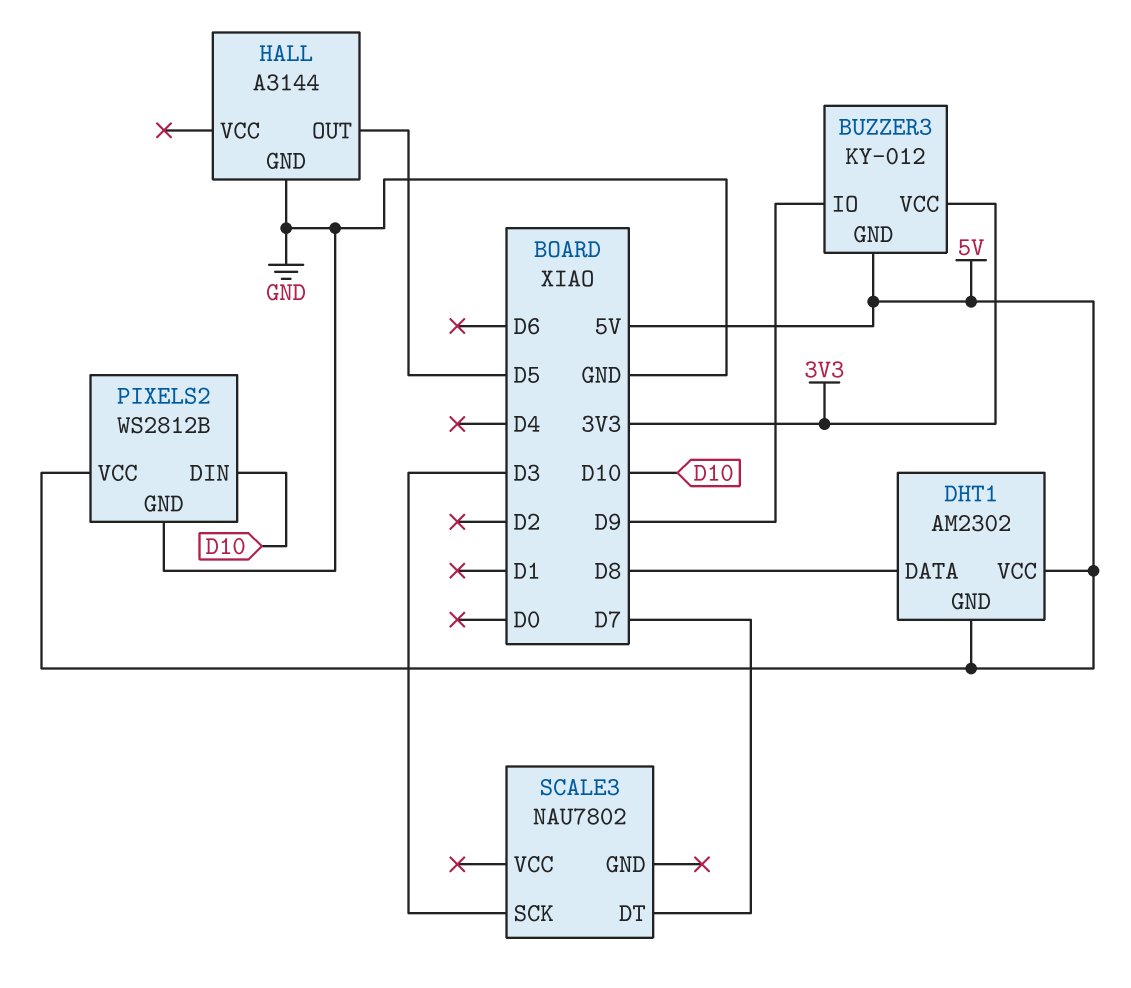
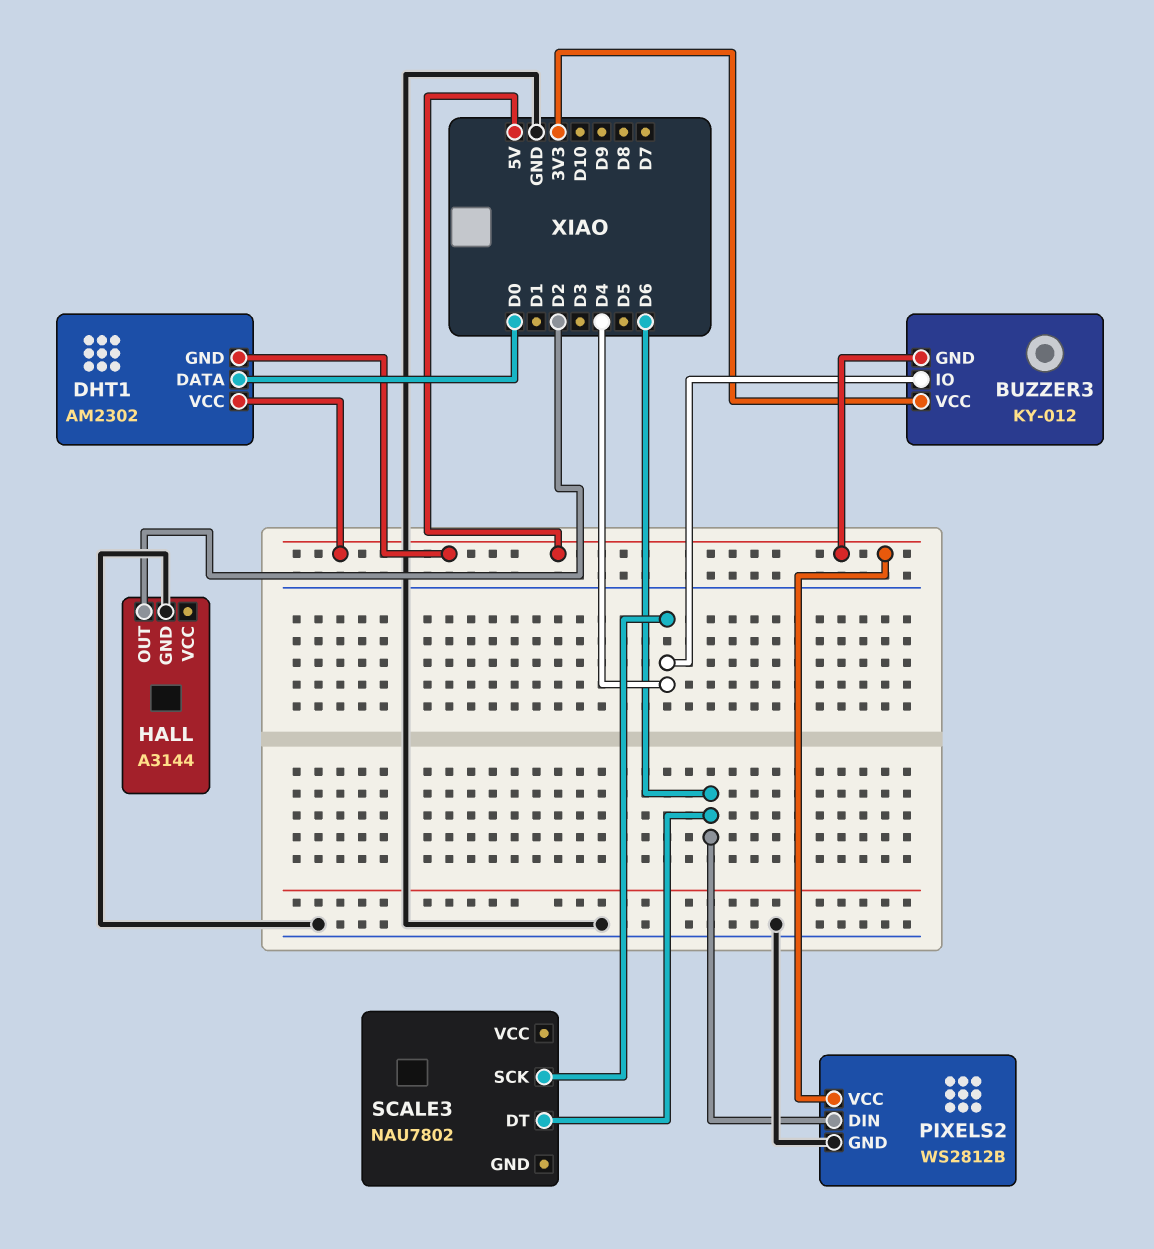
BUZZER3 pin IO: D9 -> D4
DHT1 pin DATA: D8 -> D0
HALL pin OUT: D5 -> D2
PIXELS2 pin DIN: D10 -> D6
SCALE3 pin DT: D7 -> D6
SCALE3 pin SCK: D3 -> D4

